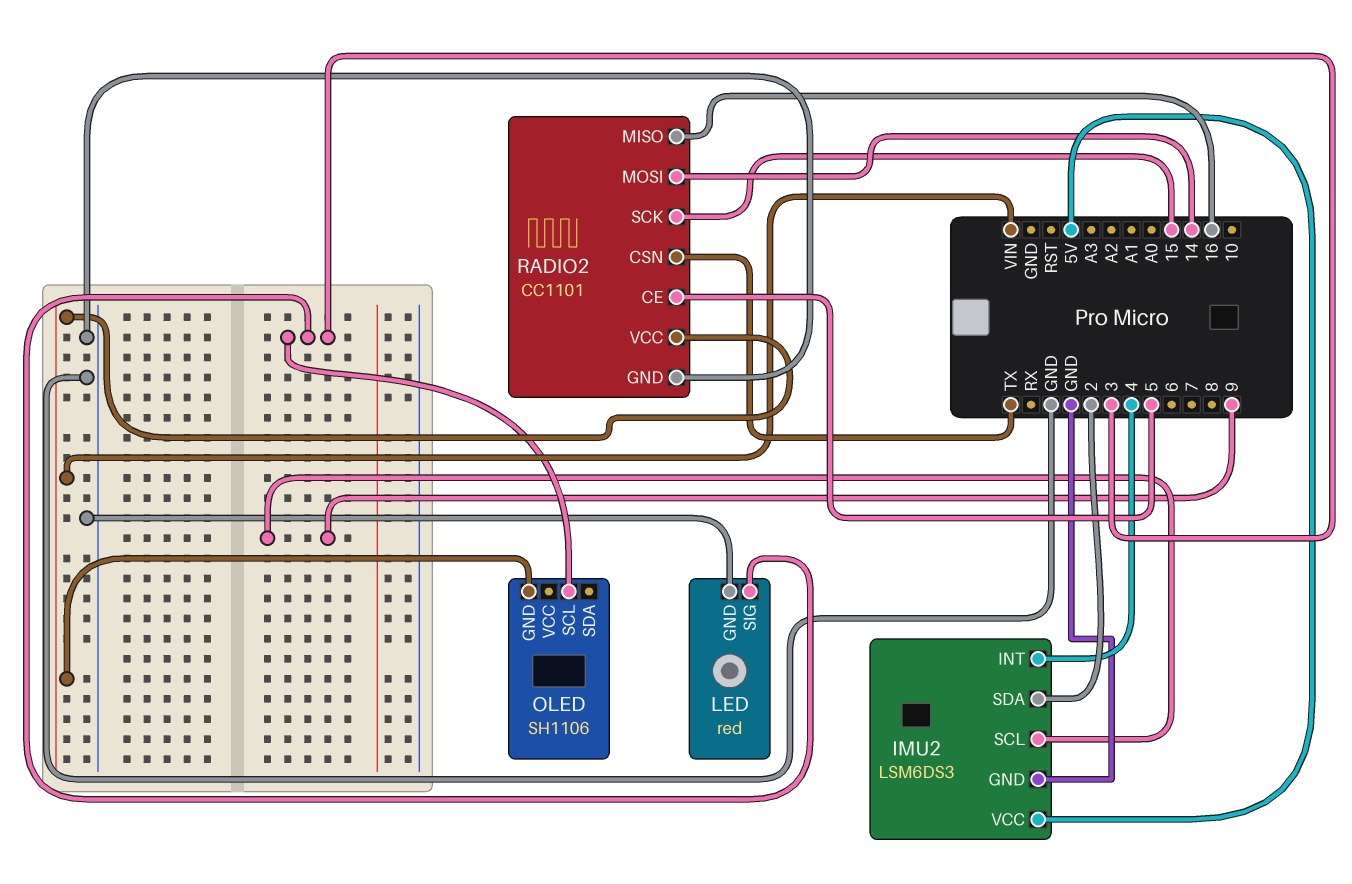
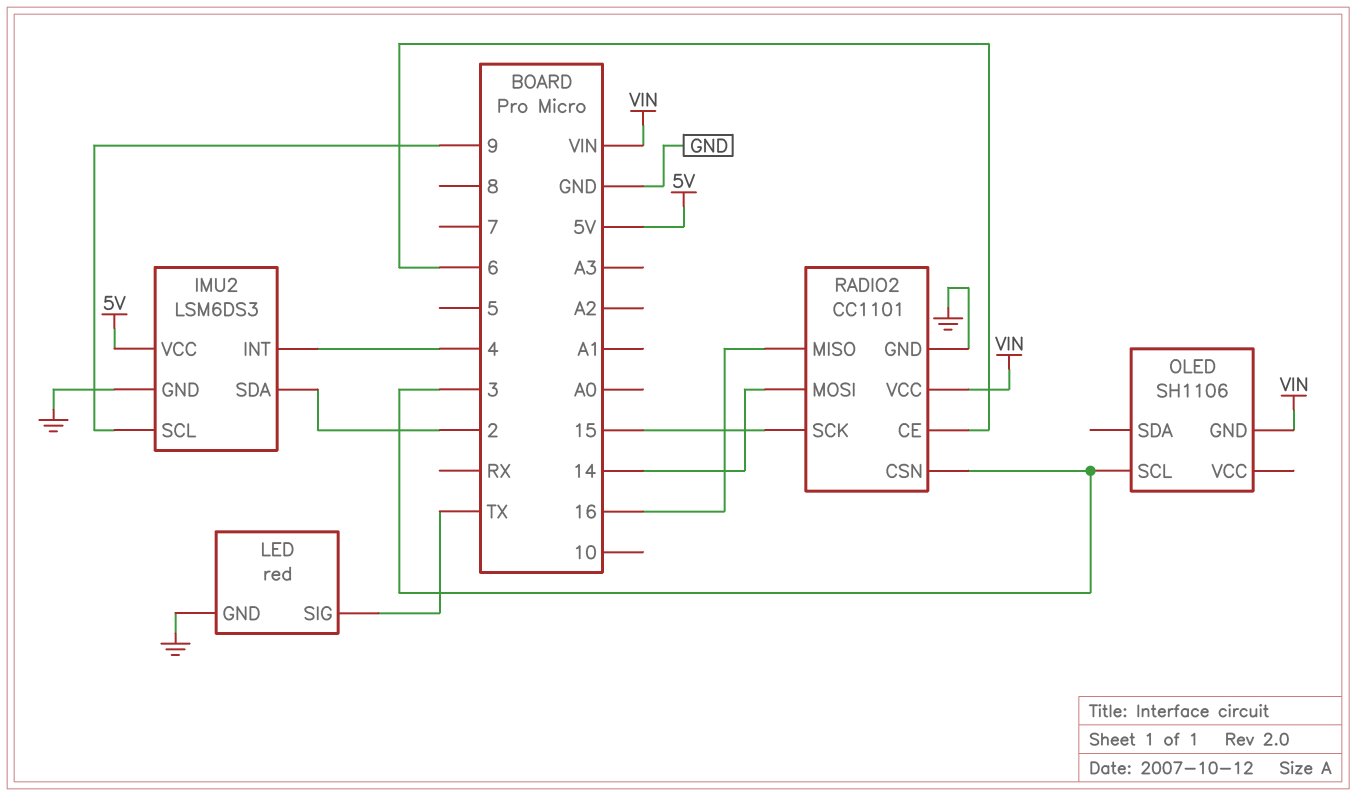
LED pin SIG: 3 -> TX
RADIO2 pin CE: 5 -> 6
RADIO2 pin CSN: TX -> 3

